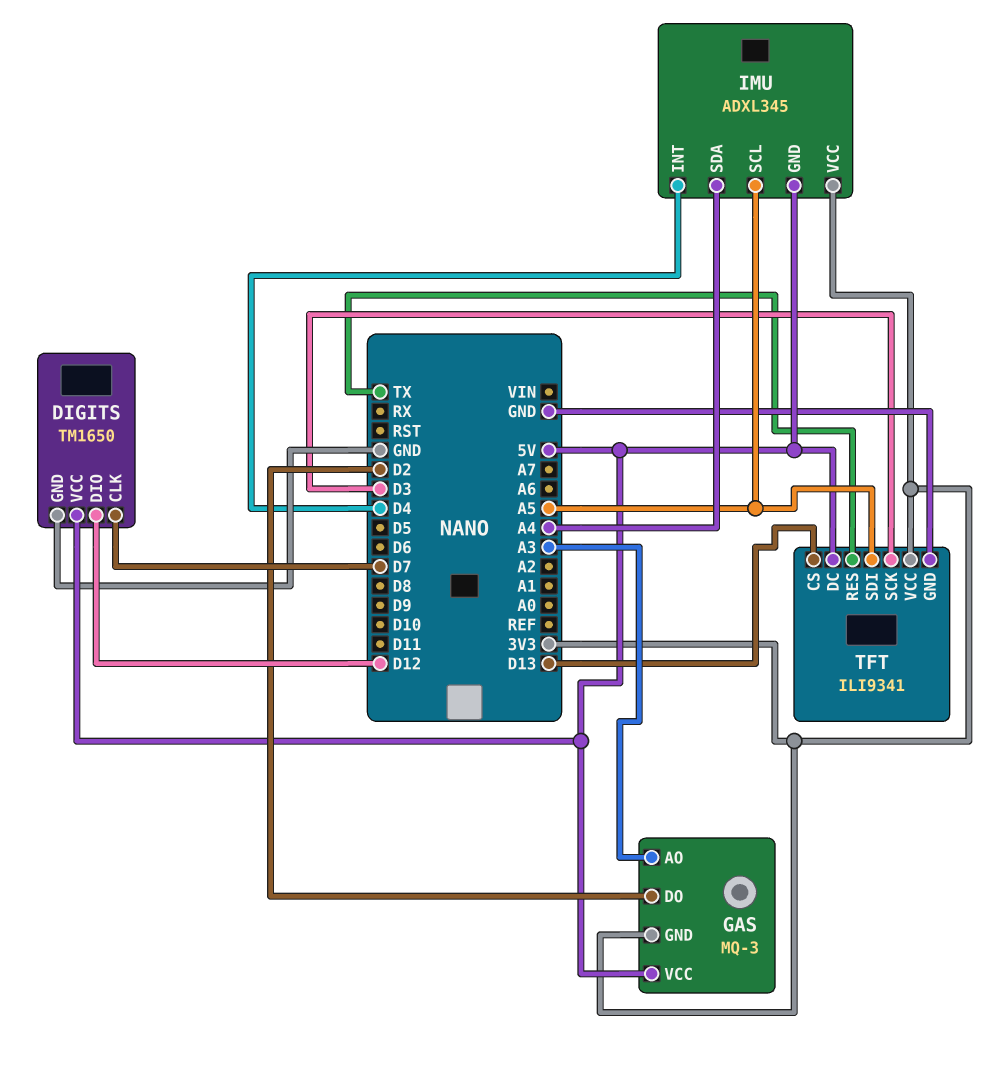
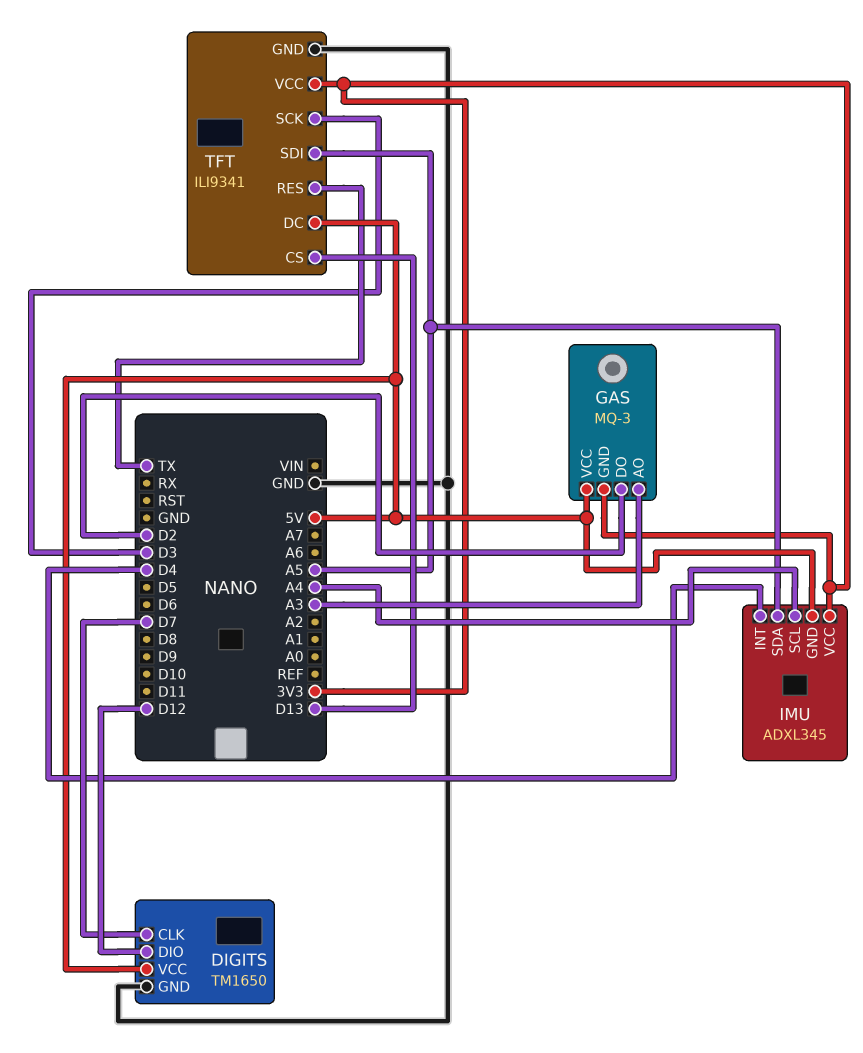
IMU pin SCL: A5 -> A4
IMU pin SDA: A4 -> A5

